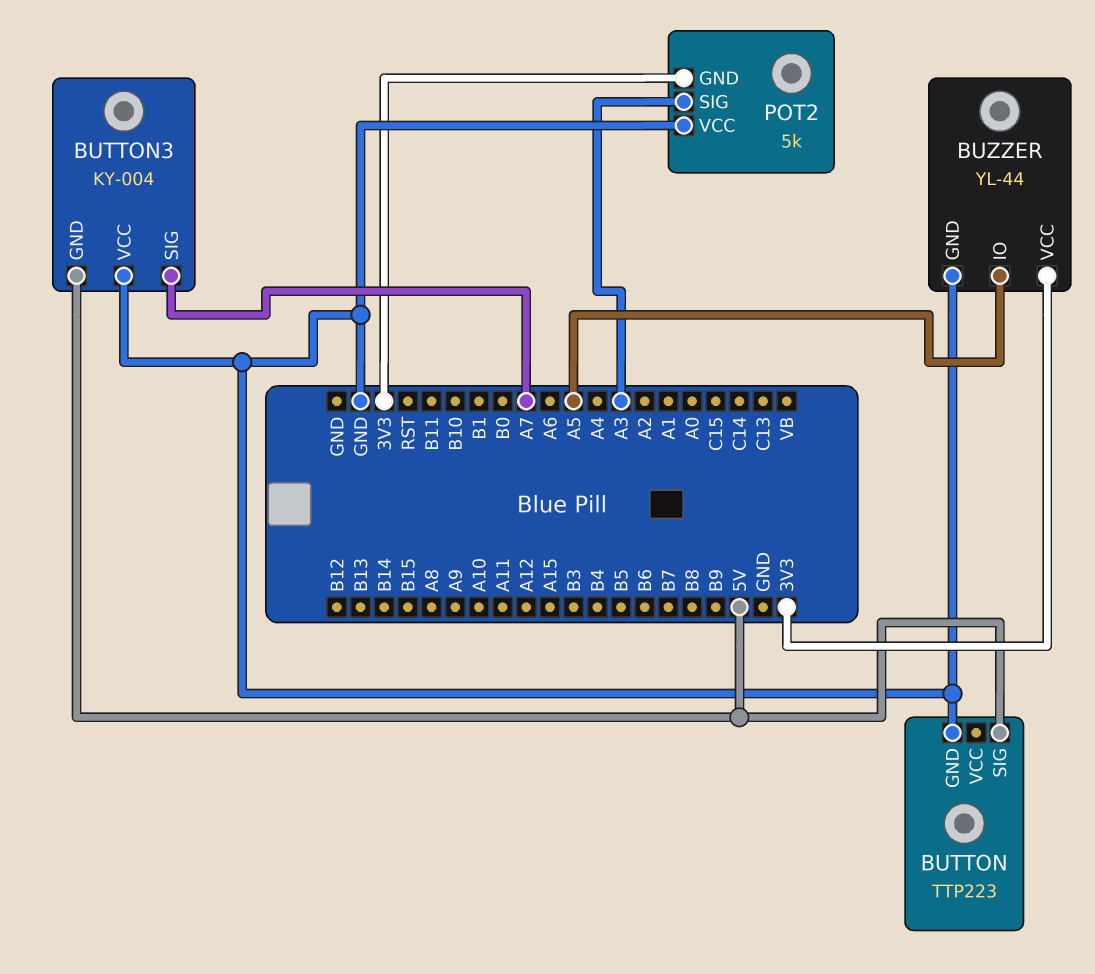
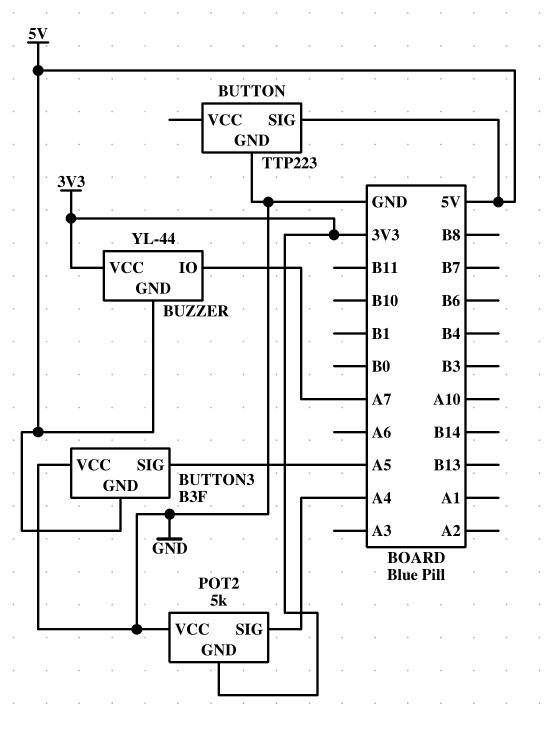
BUTTON3: KY-004 -> B3F
BUTTON3 pin SIG: A7 -> A5
BUZZER pin GND: GND -> 5V
BUZZER pin IO: A5 -> A7
POT2 pin SIG: A3 -> A4

